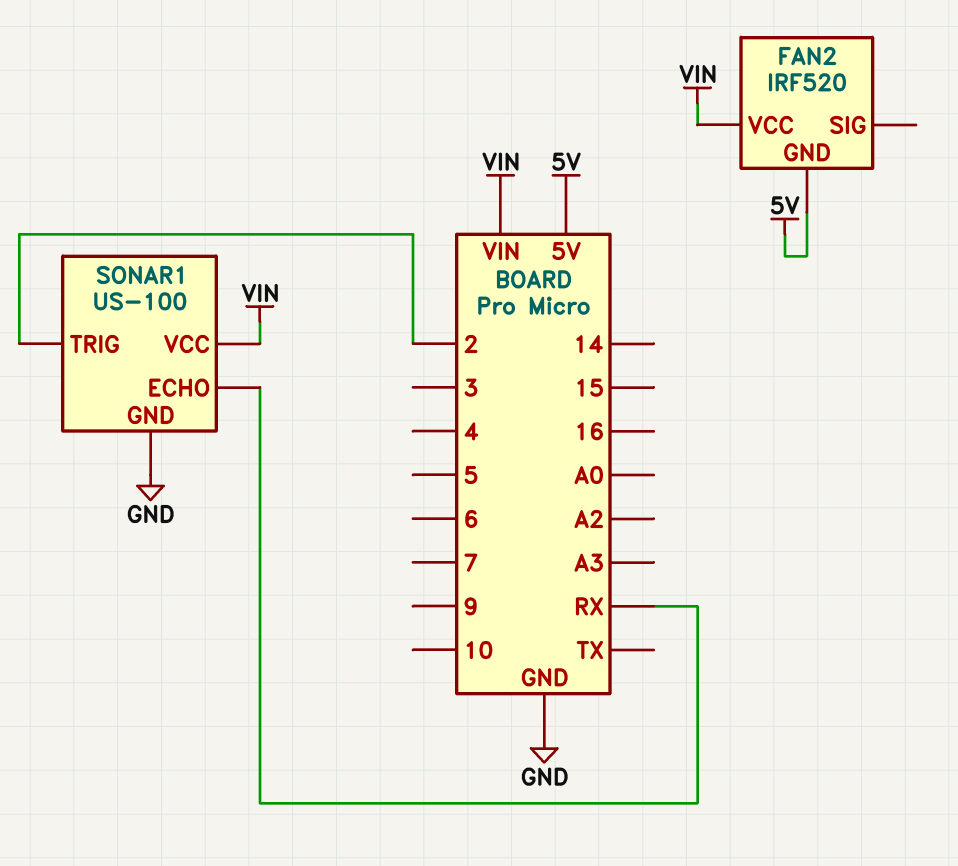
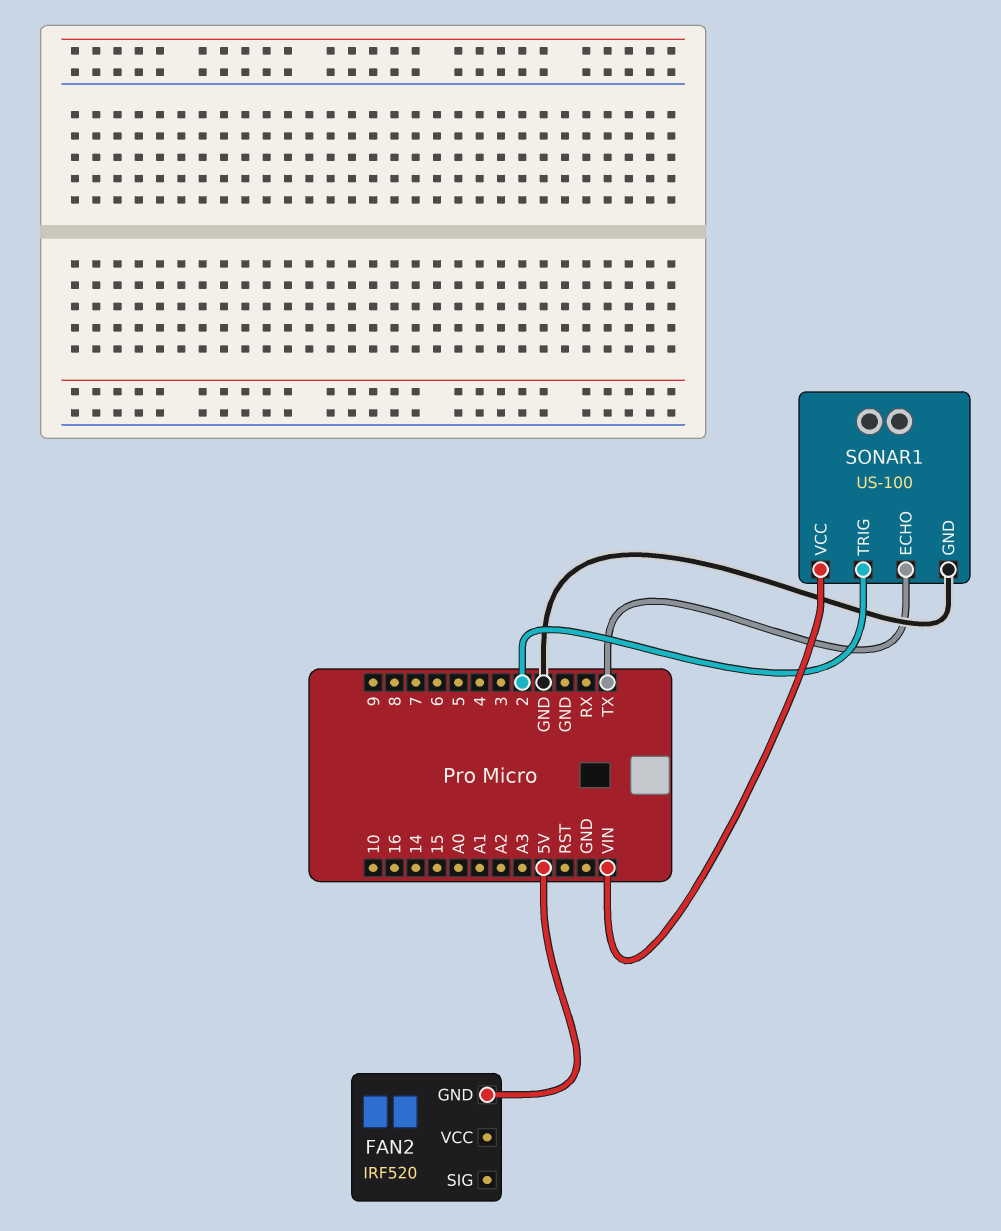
FAN2 pin VCC: VIN -> none
SONAR1 pin ECHO: RX -> TX

